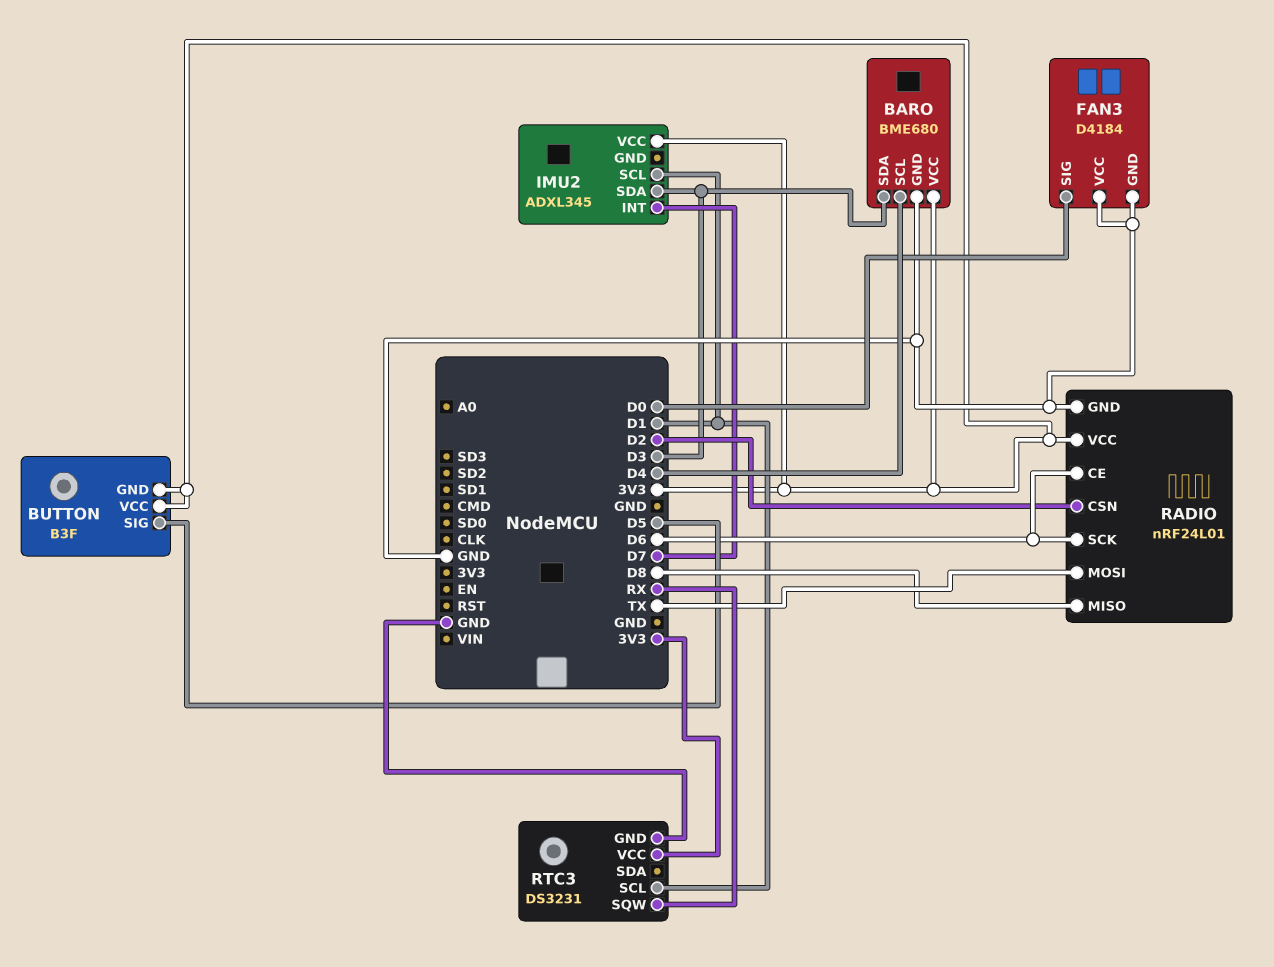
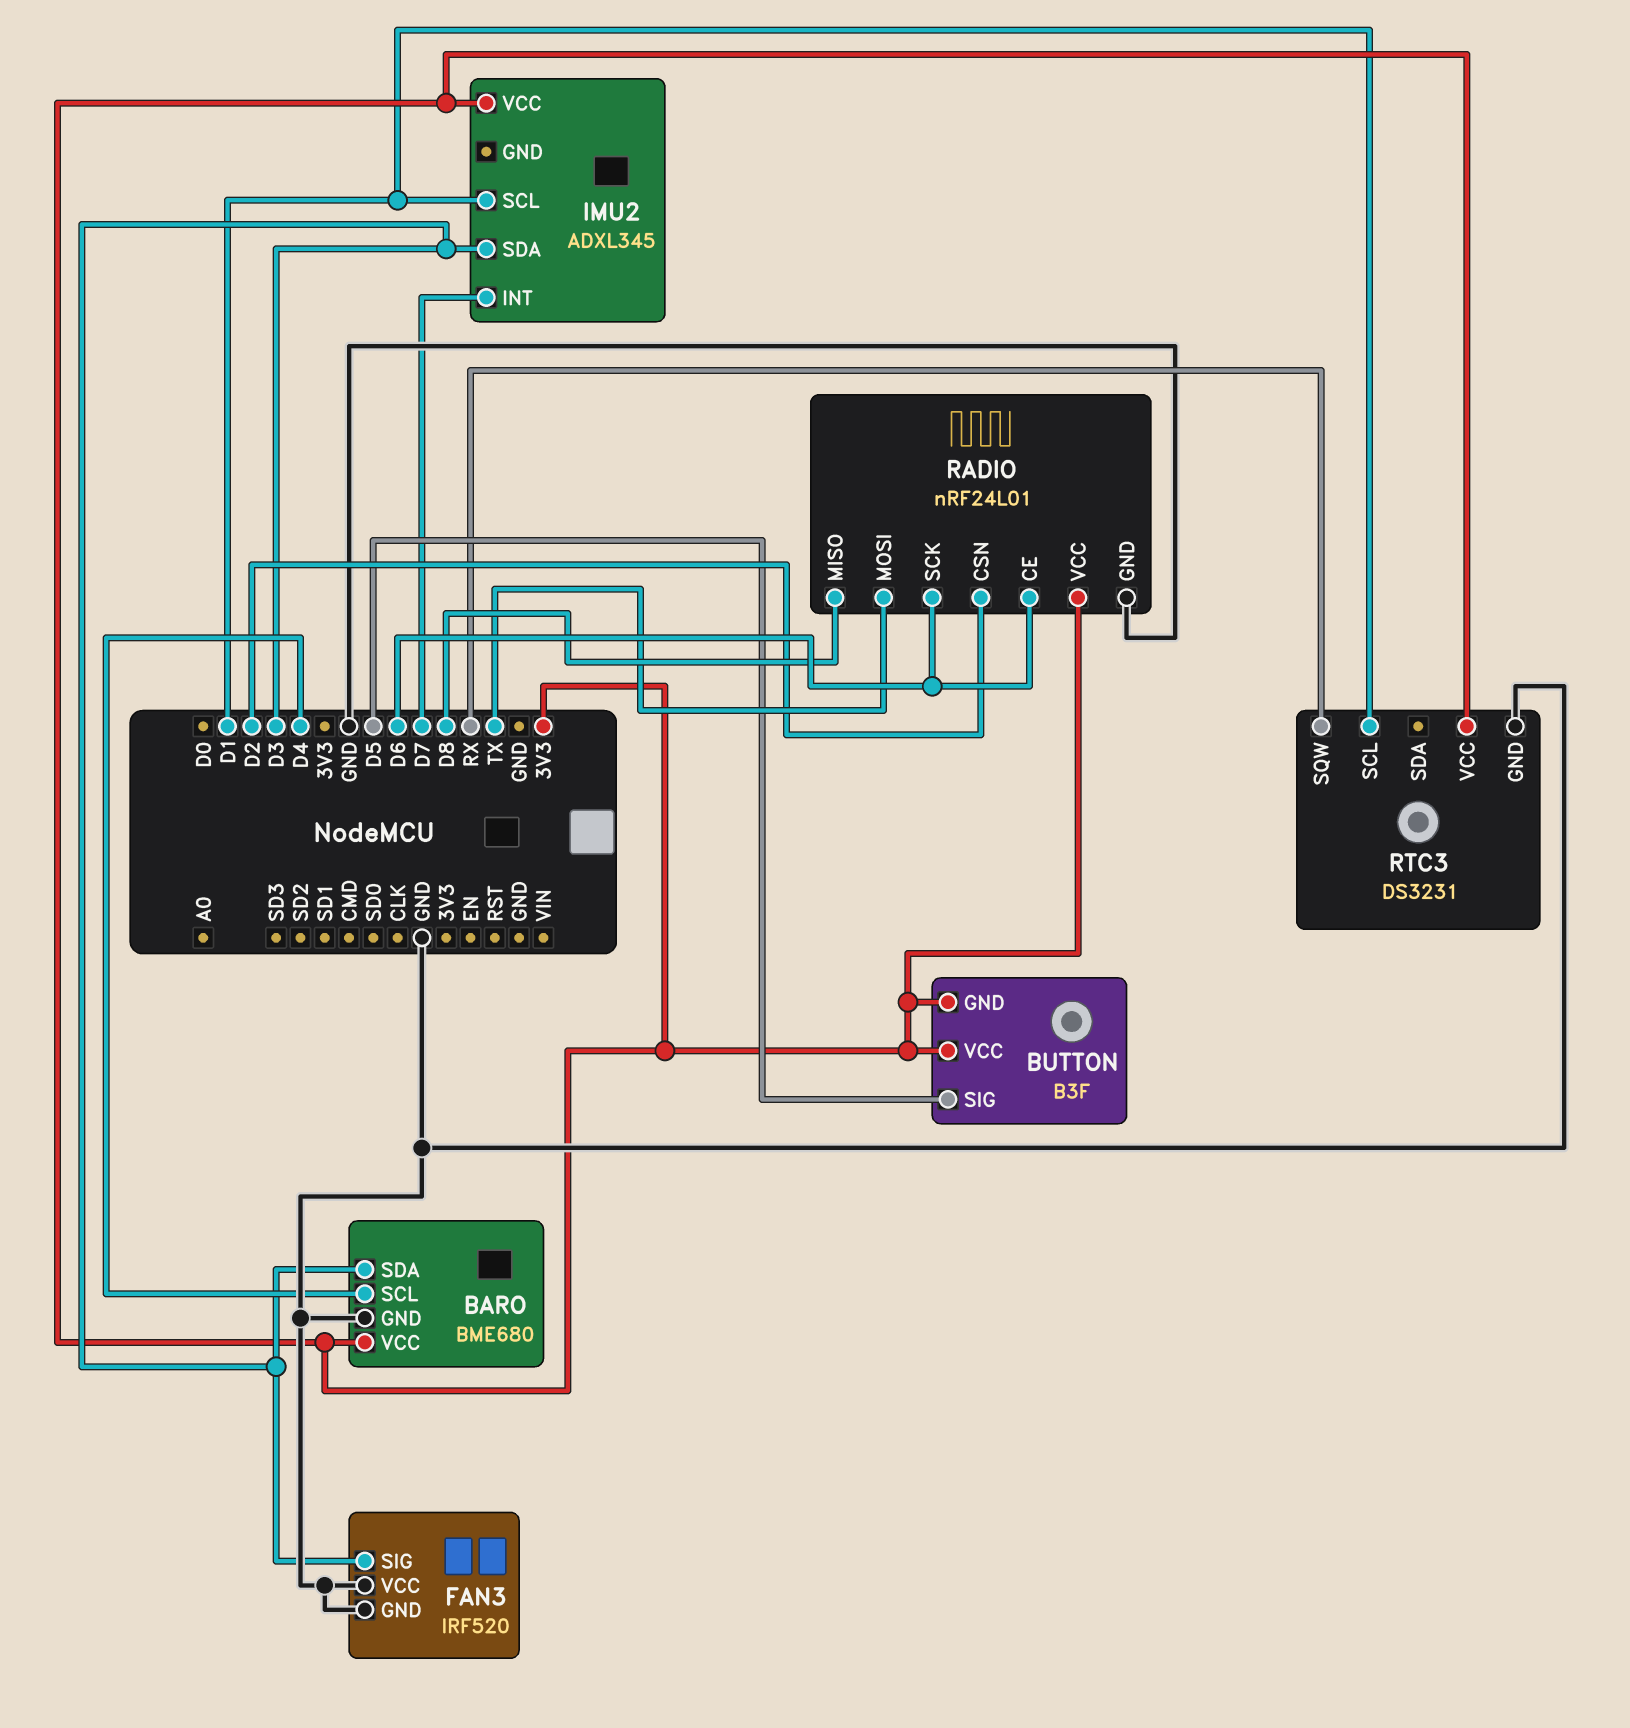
FAN3: D4184 -> IRF520
FAN3 pin SIG: D0 -> D3

